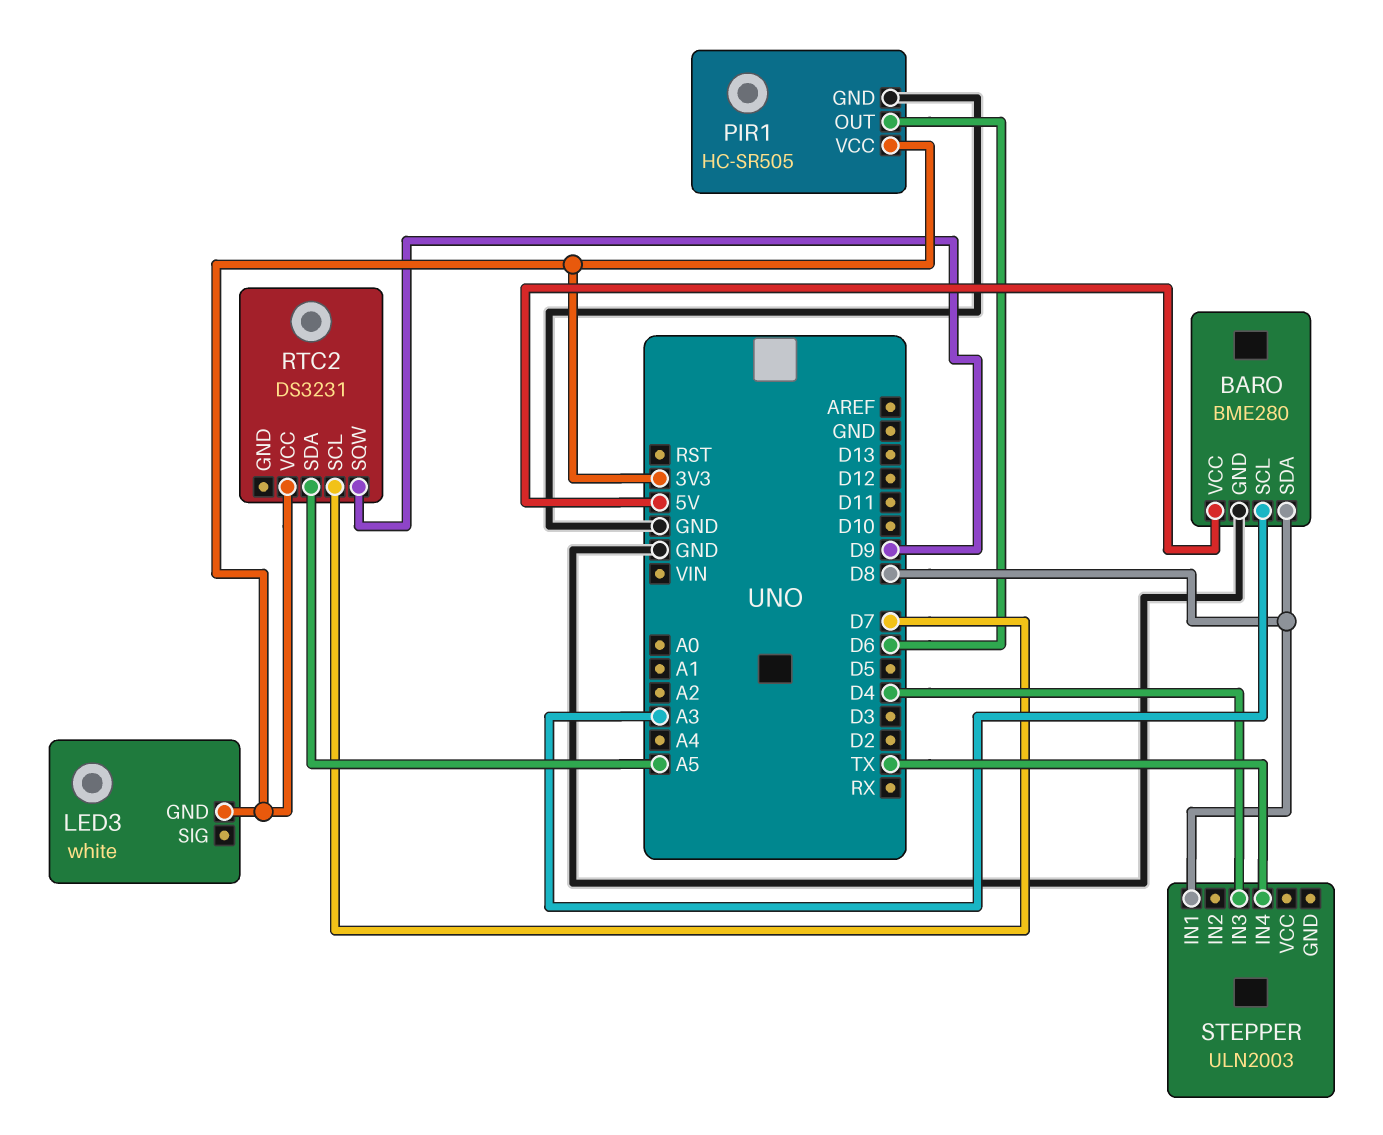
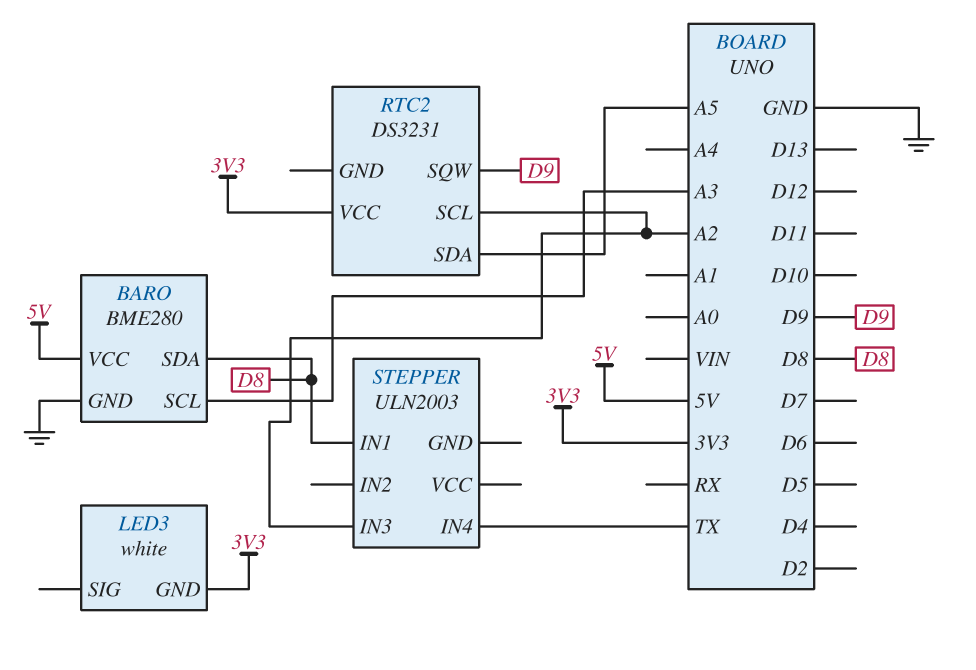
PIR1: HC-SR505 -> none
PIR1 pin GND: GND -> none
PIR1 pin OUT: D6 -> none
PIR1 pin VCC: 3V3 -> none
RTC2 pin SCL: D7 -> A2
STEPPER pin IN3: D4 -> A2

